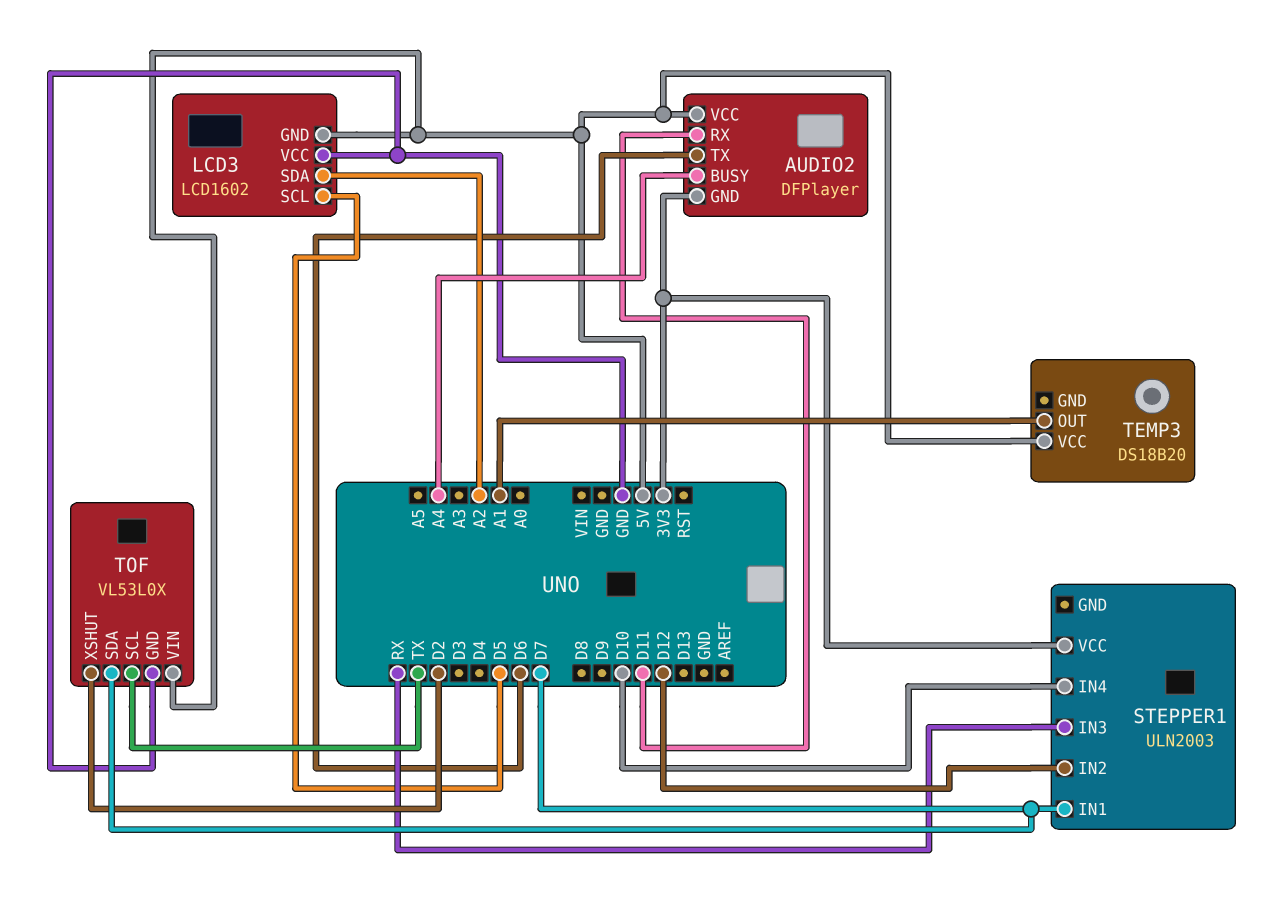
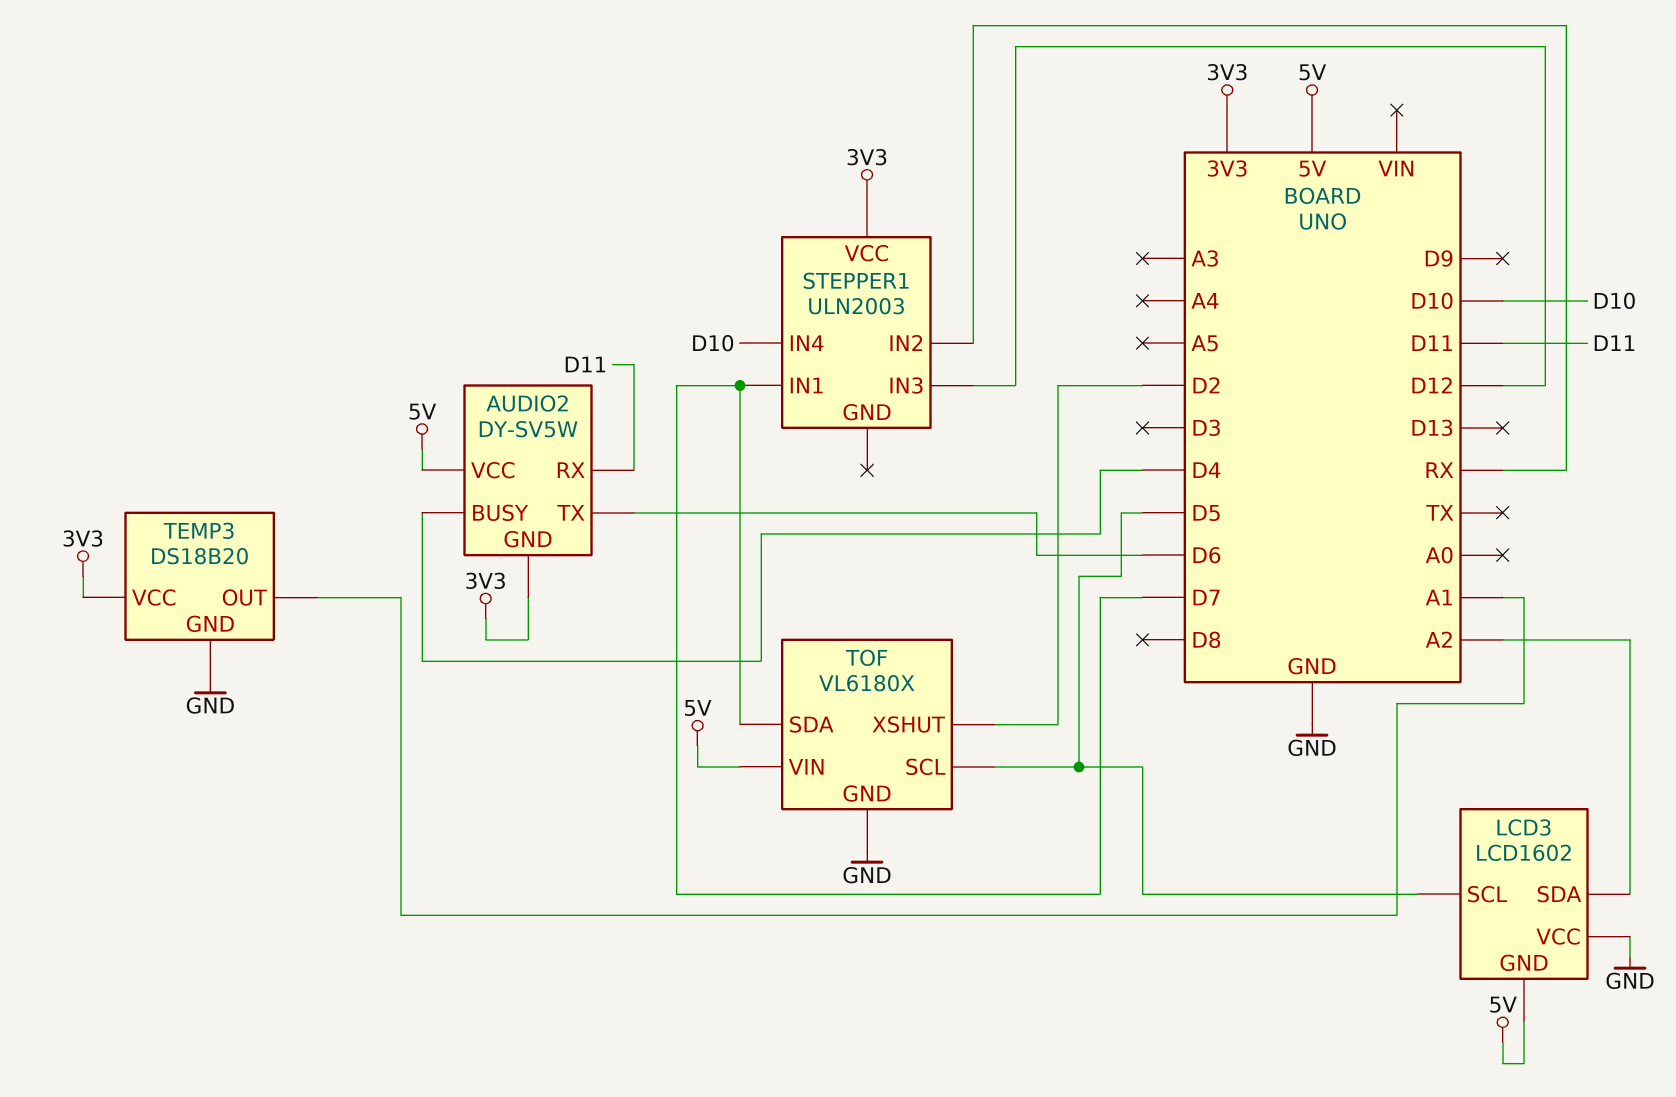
AUDIO2: DFPlayer -> DY-SV5W
AUDIO2 pin BUSY: A4 -> D4
STEPPER1 pin IN2: D12 -> RX
STEPPER1 pin IN3: RX -> D12
TEMP3 pin GND: none -> GND
TEMP3 pin VCC: 5V -> 3V3
TOF: VL53L0X -> VL6180X
TOF pin SCL: TX -> D5

